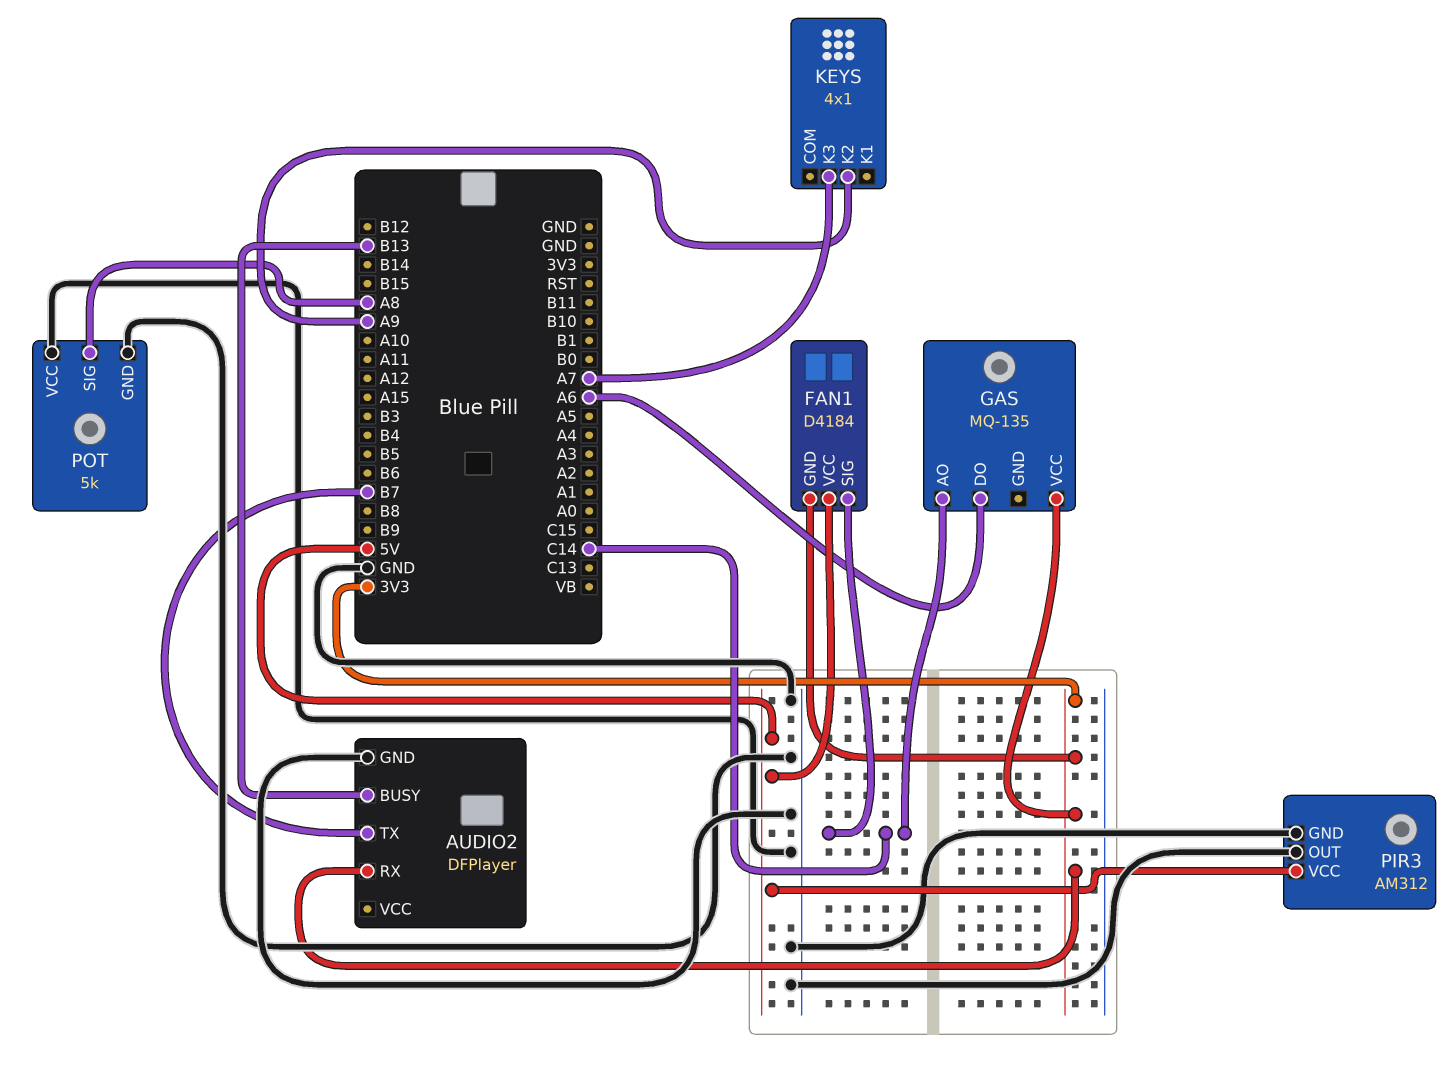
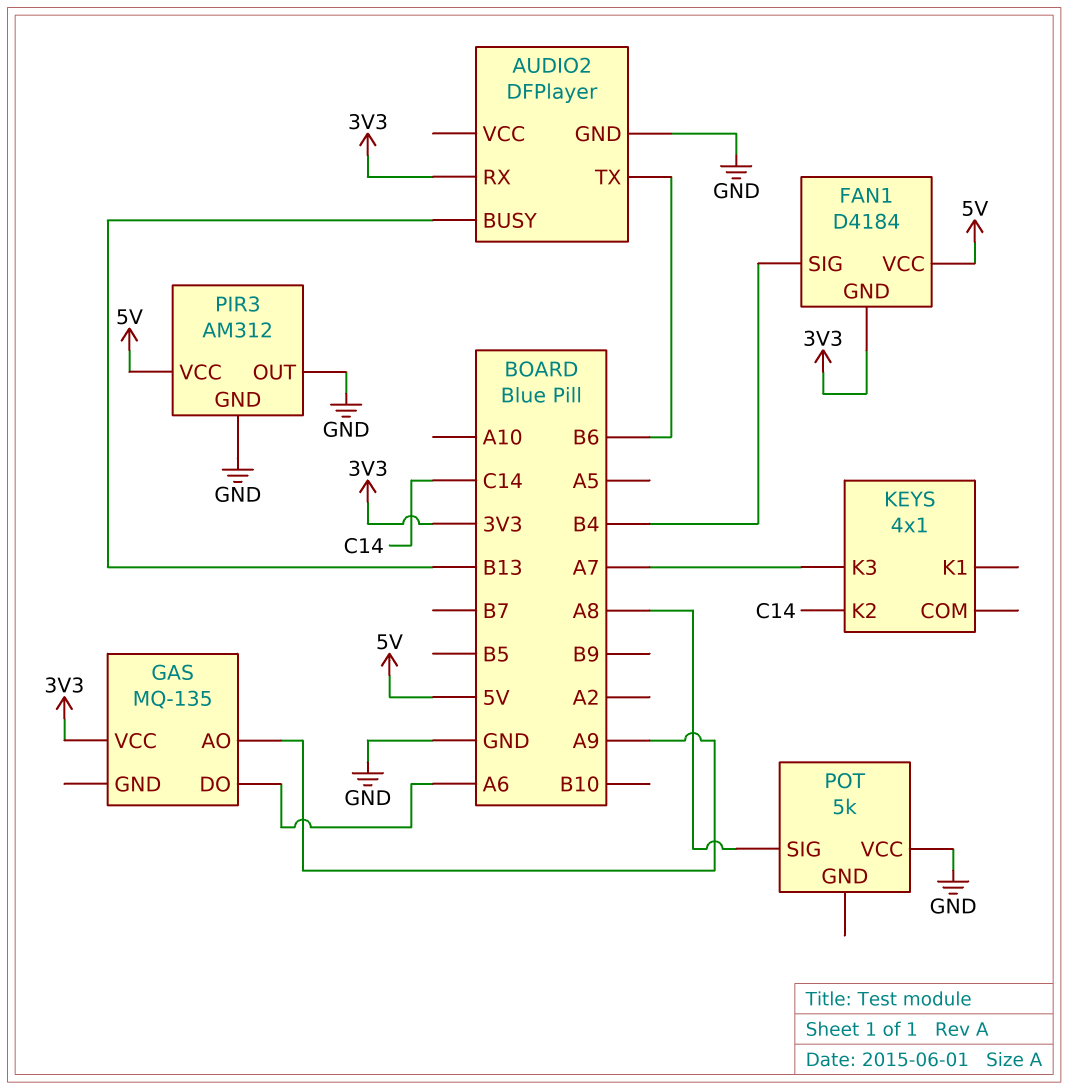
AUDIO2 pin TX: B7 -> B6
FAN1 pin SIG: C14 -> B4
GAS pin AO: C14 -> A9
KEYS pin K2: A9 -> C14
POT pin GND: GND -> none

